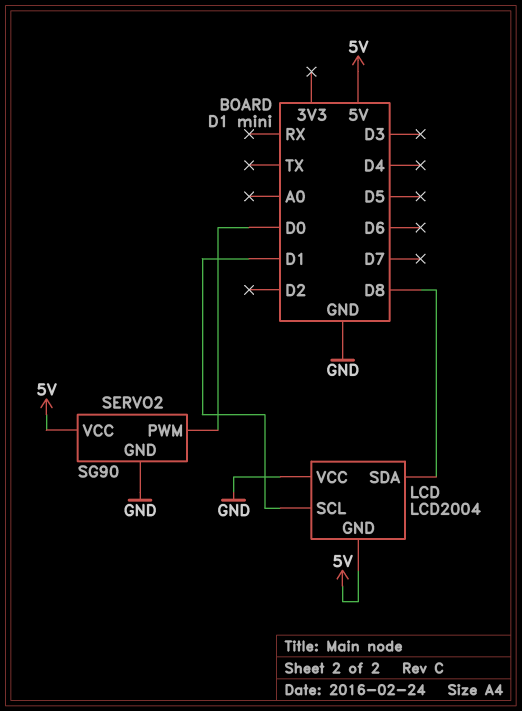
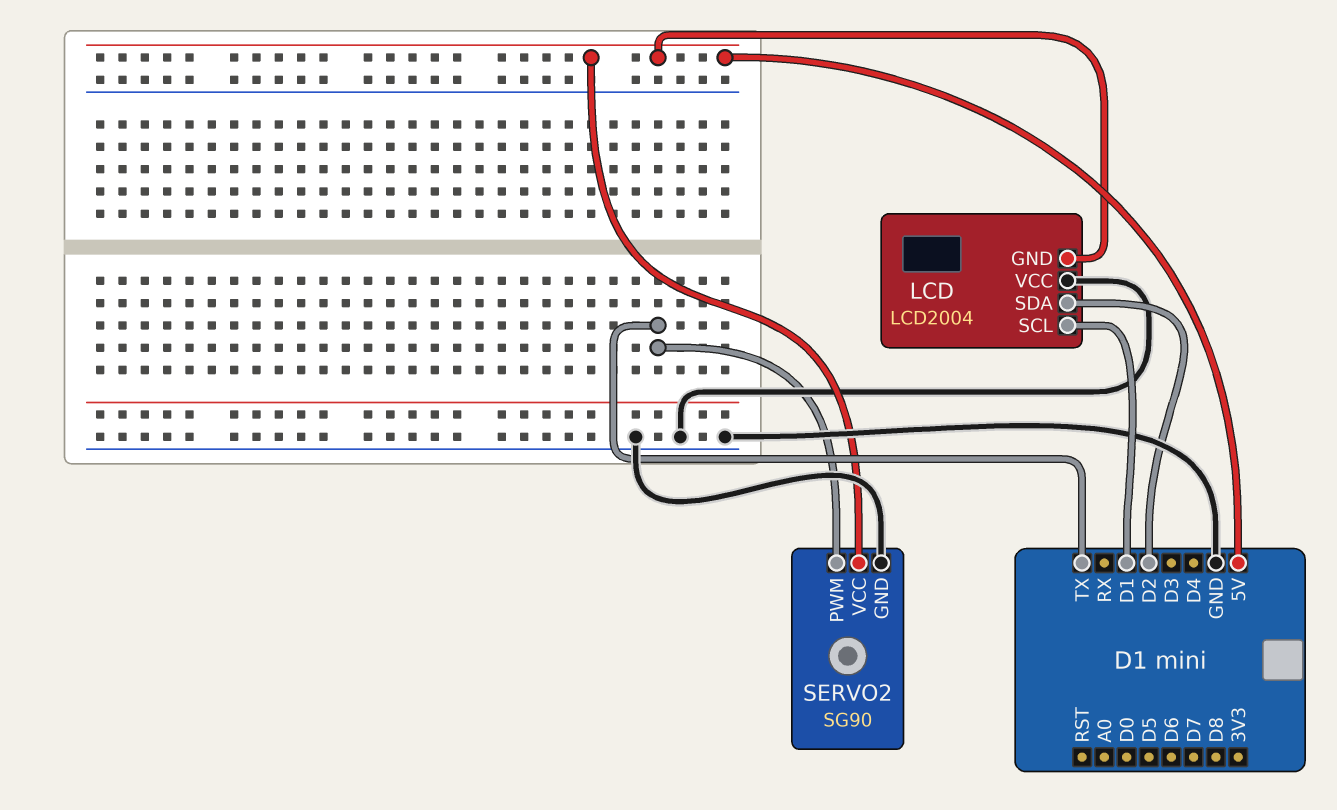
LCD pin SDA: D8 -> D2
SERVO2 pin PWM: D0 -> TX

